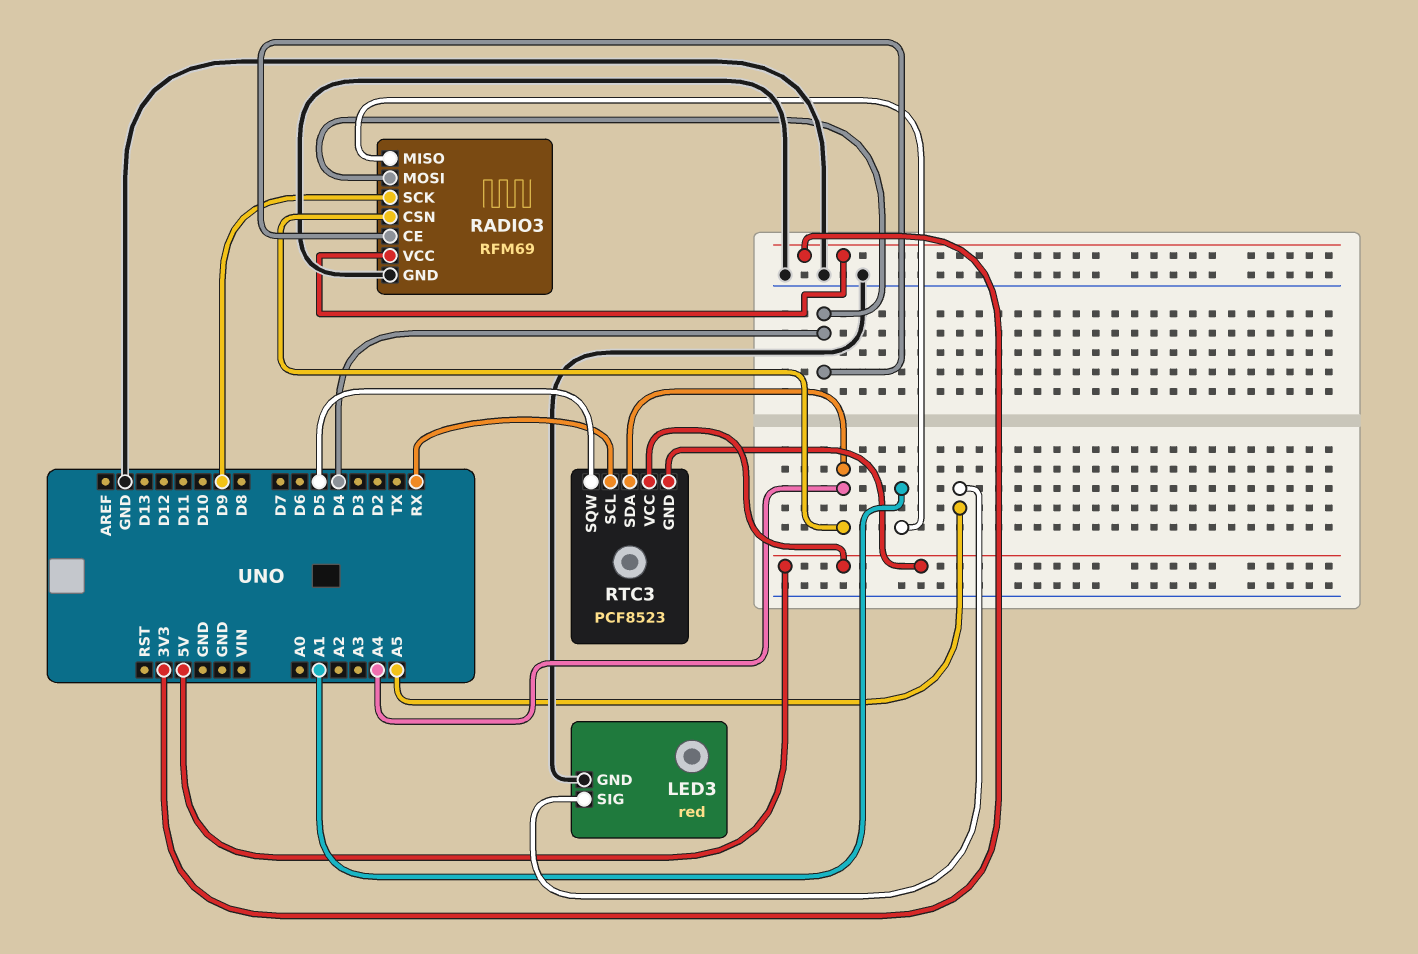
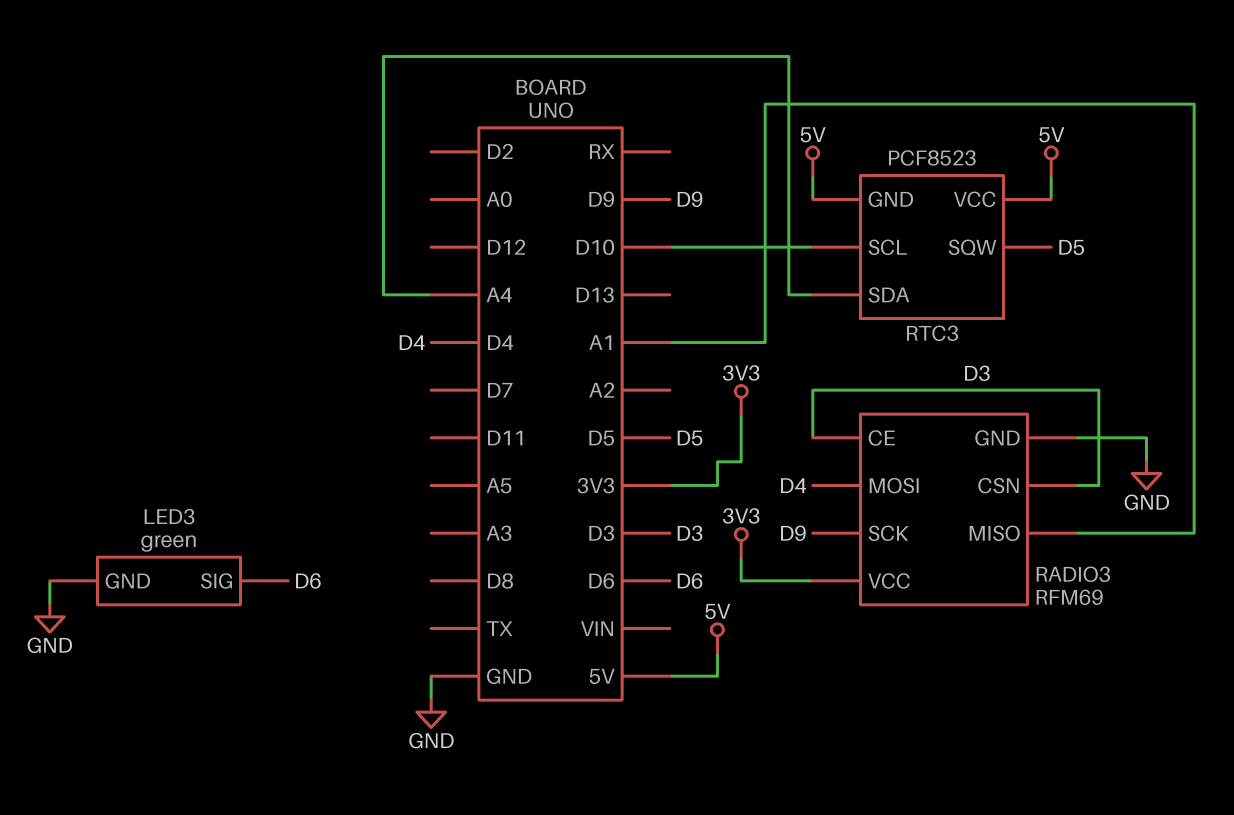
LED3: red -> green
LED3 pin SIG: A5 -> D6
RADIO3 pin CE: D4 -> D3
RADIO3 pin CSN: A4 -> D3
RTC3 pin SCL: RX -> D10

